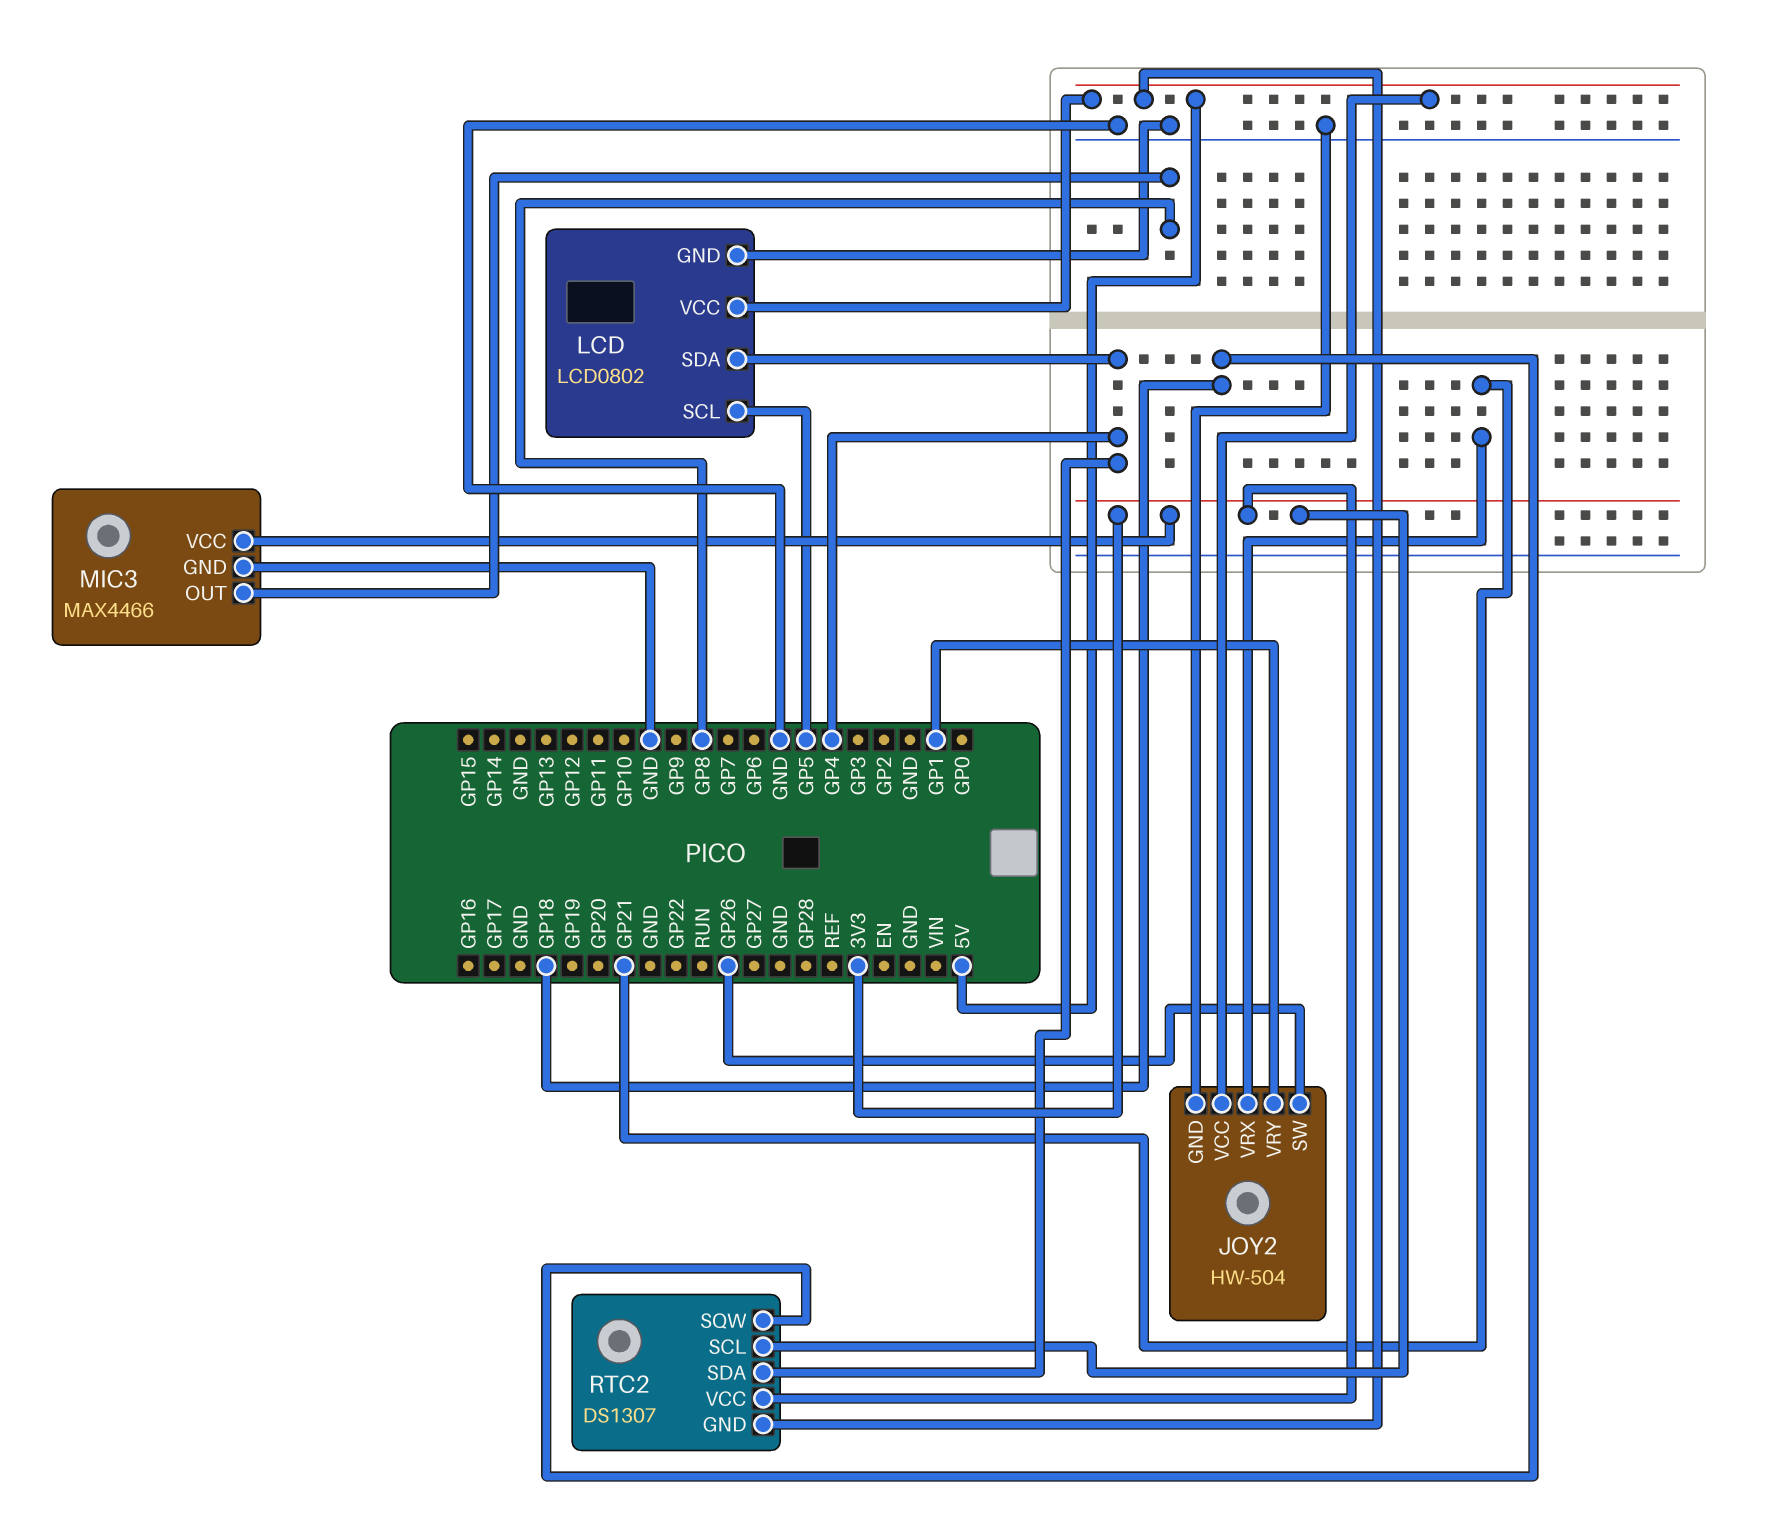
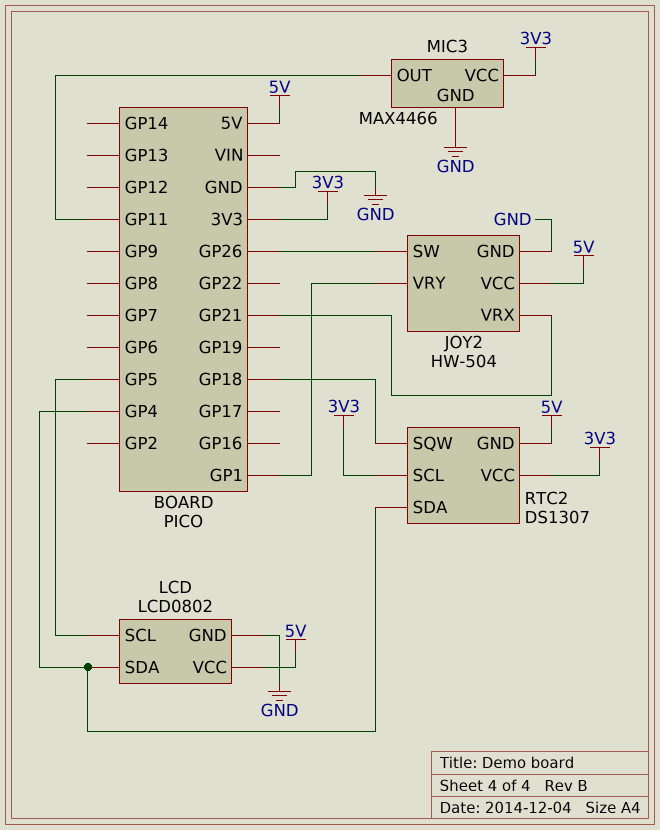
MIC3 pin OUT: GP8 -> GP11

